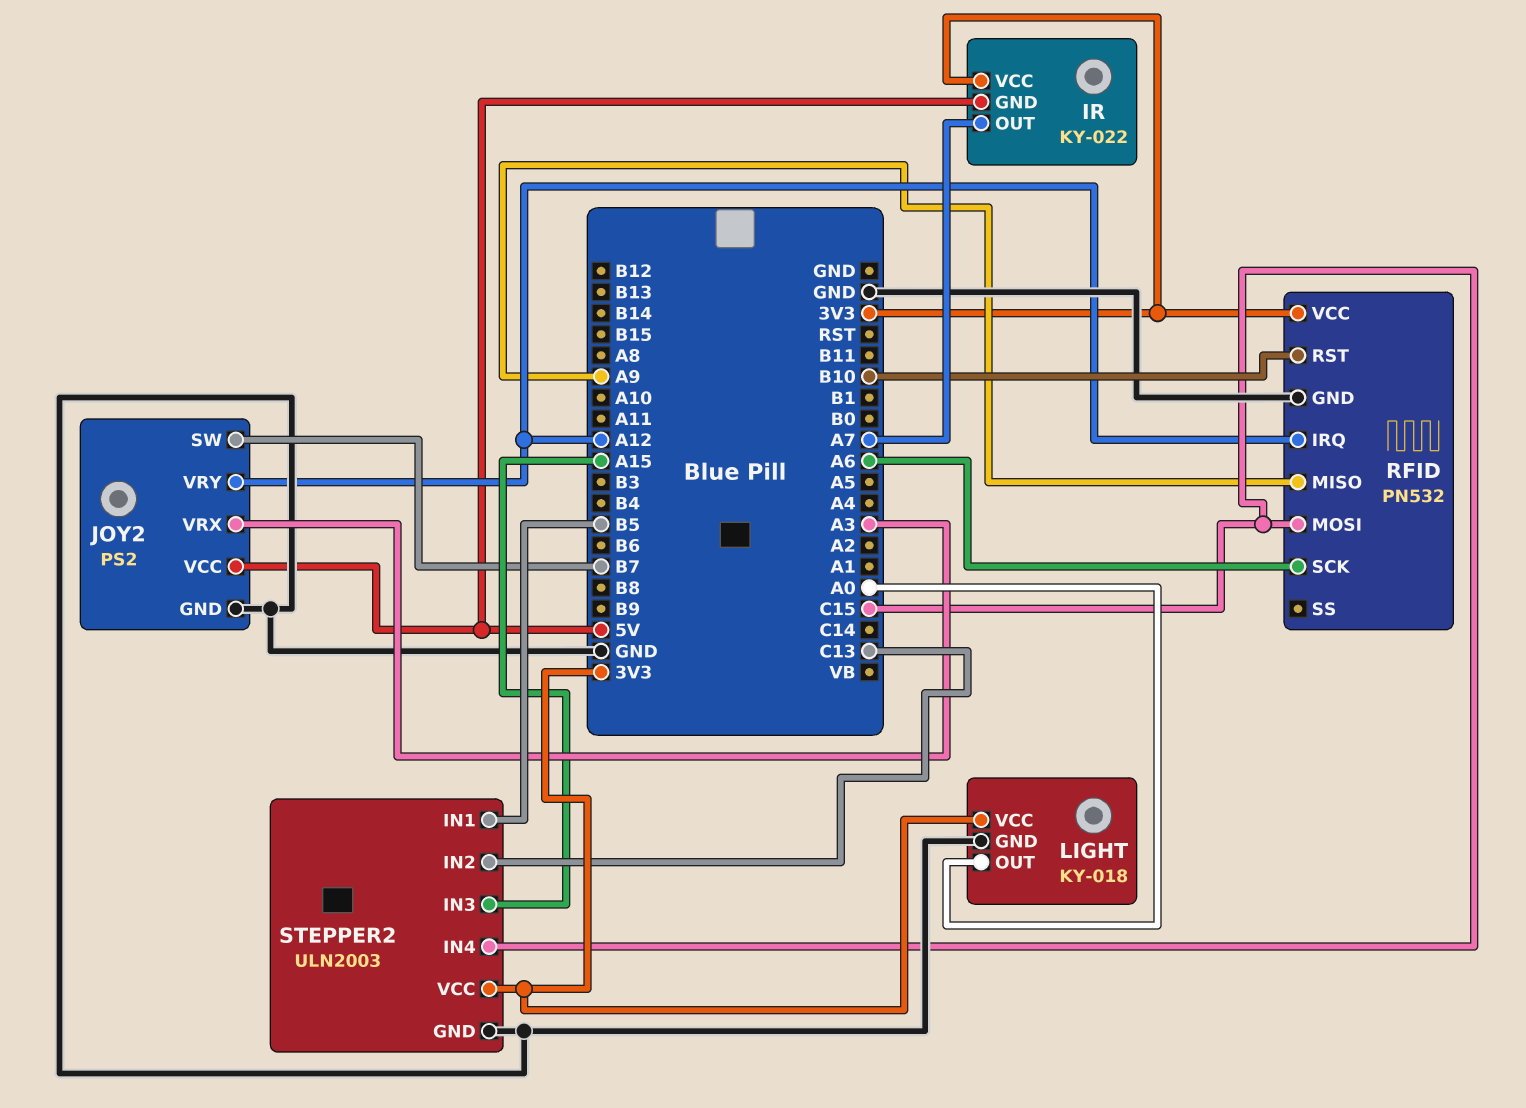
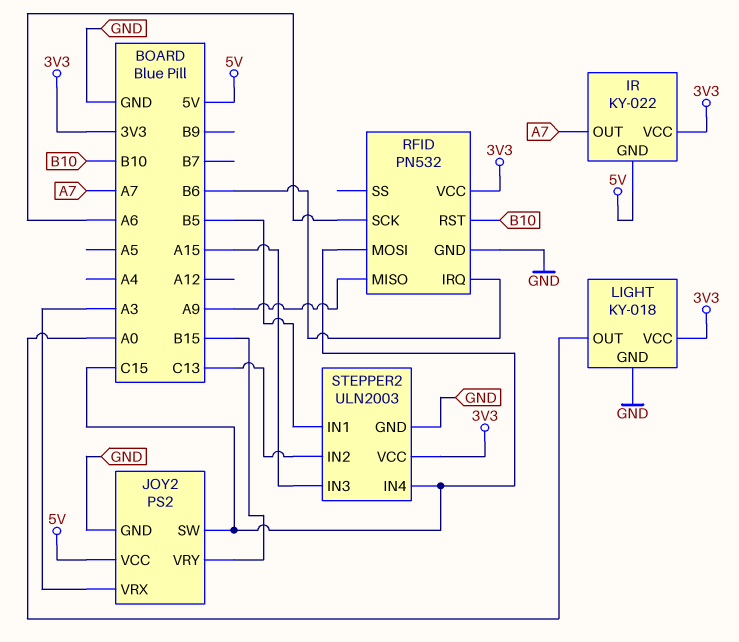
JOY2 pin SW: B7 -> C15
JOY2 pin VRY: A12 -> B15
RFID pin IRQ: A12 -> B6

